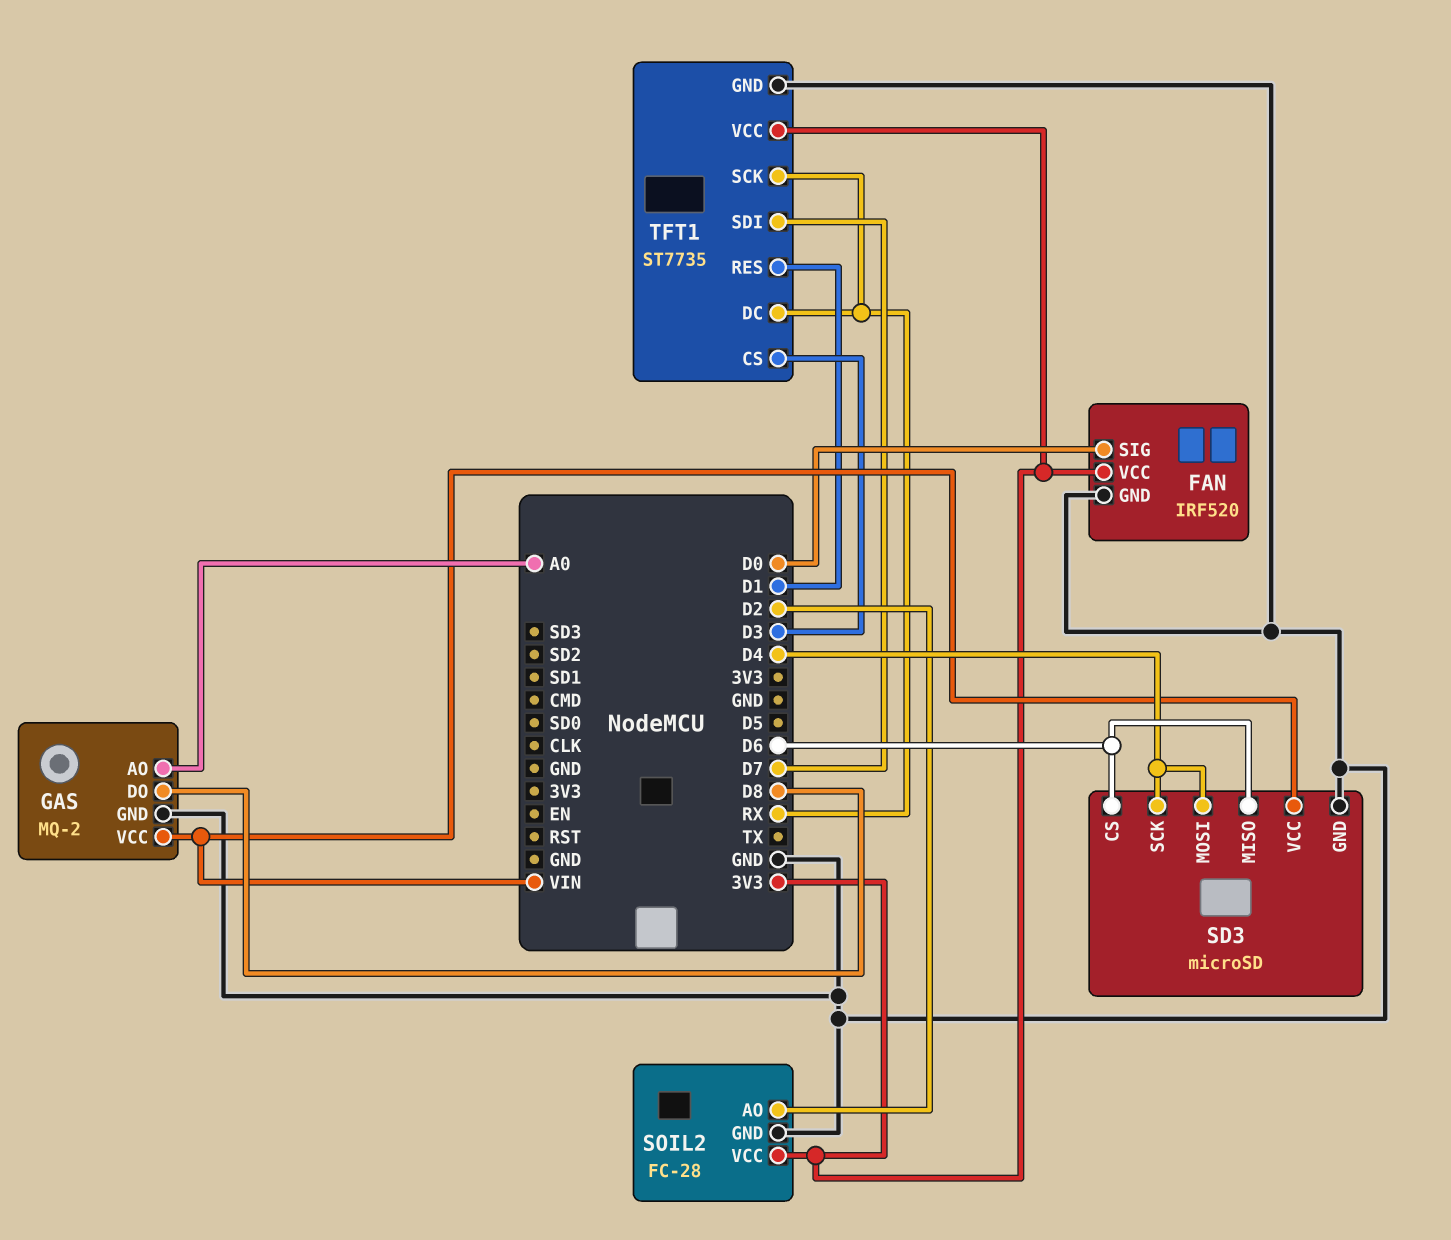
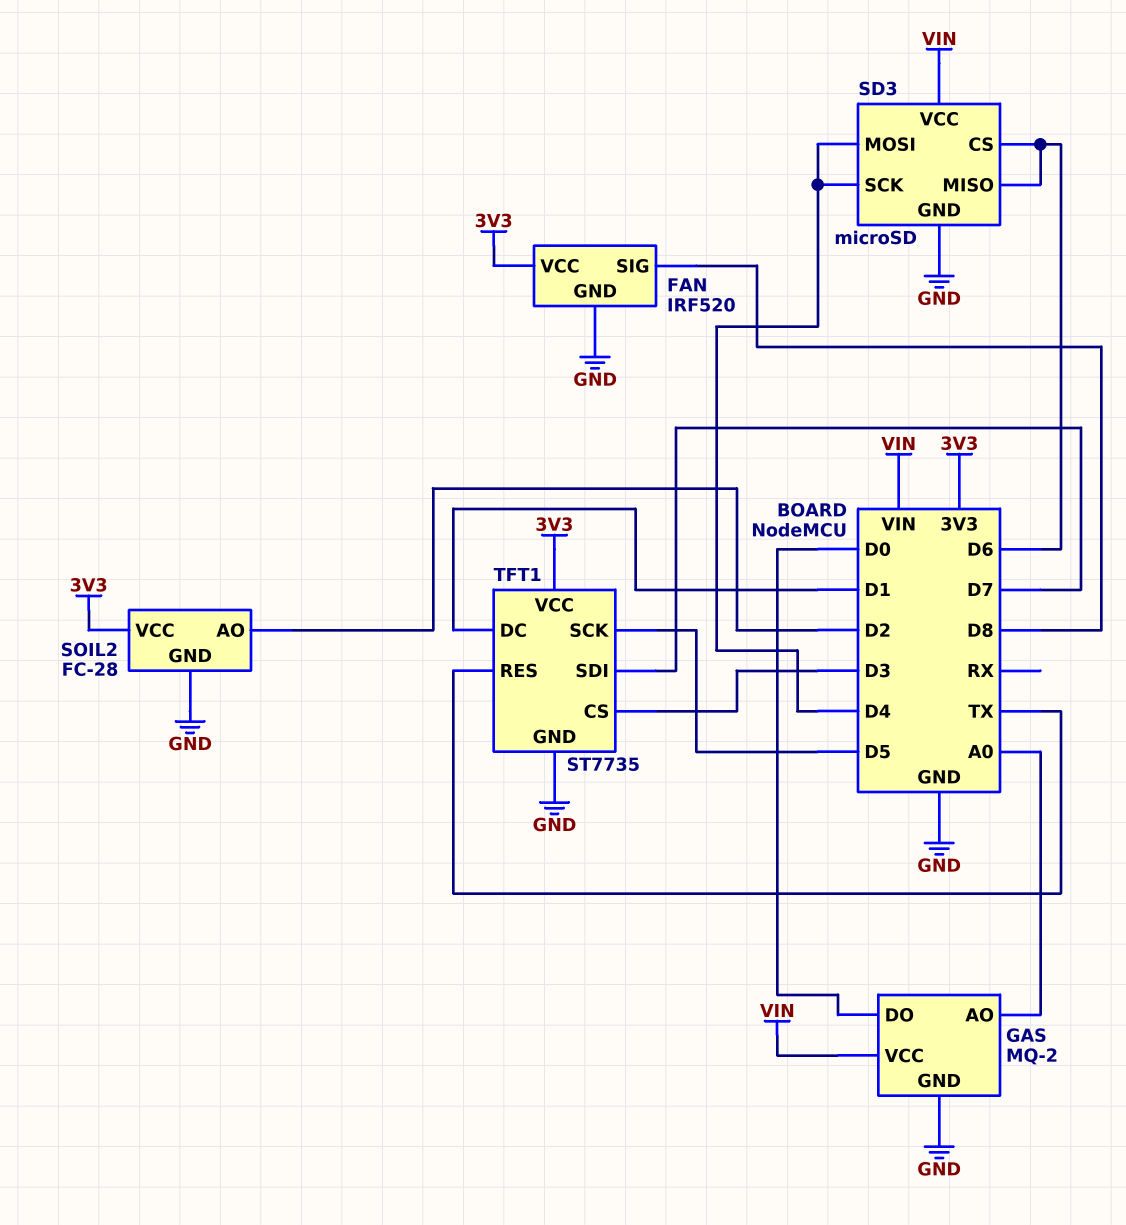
FAN pin SIG: D0 -> D8
GAS pin DO: D8 -> D0
TFT1 pin DC: RX -> D1
TFT1 pin RES: D1 -> TX
TFT1 pin SCK: RX -> D5

